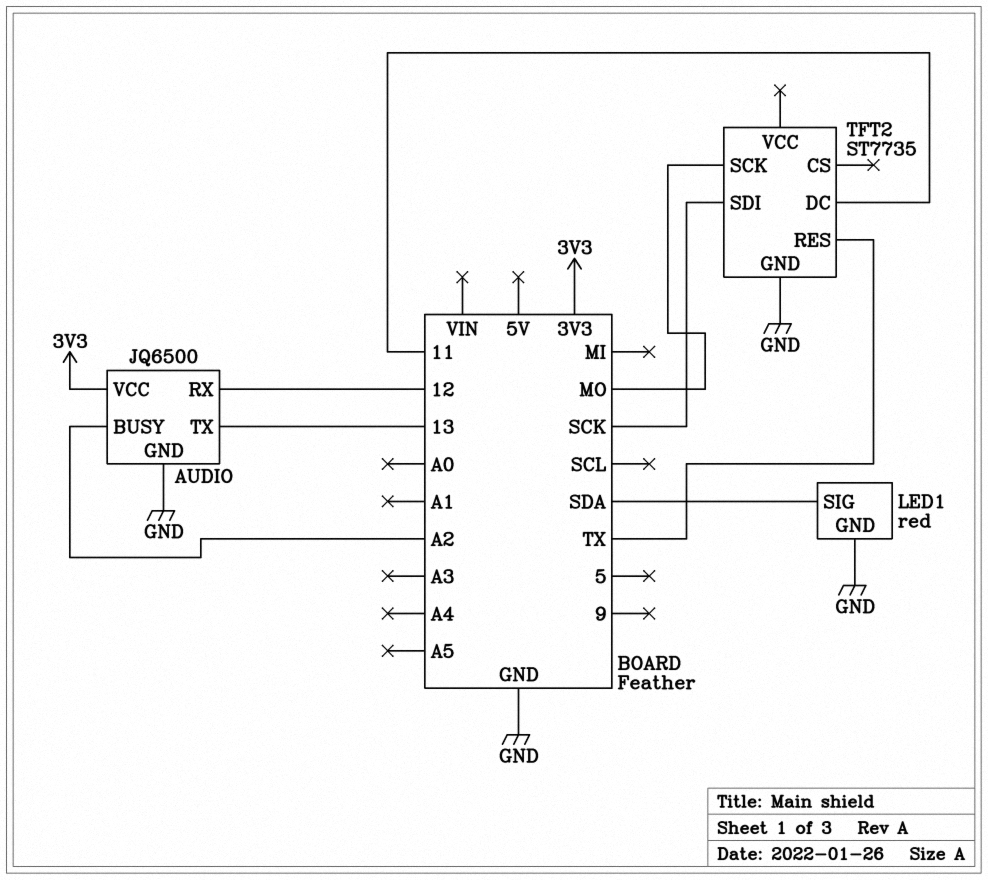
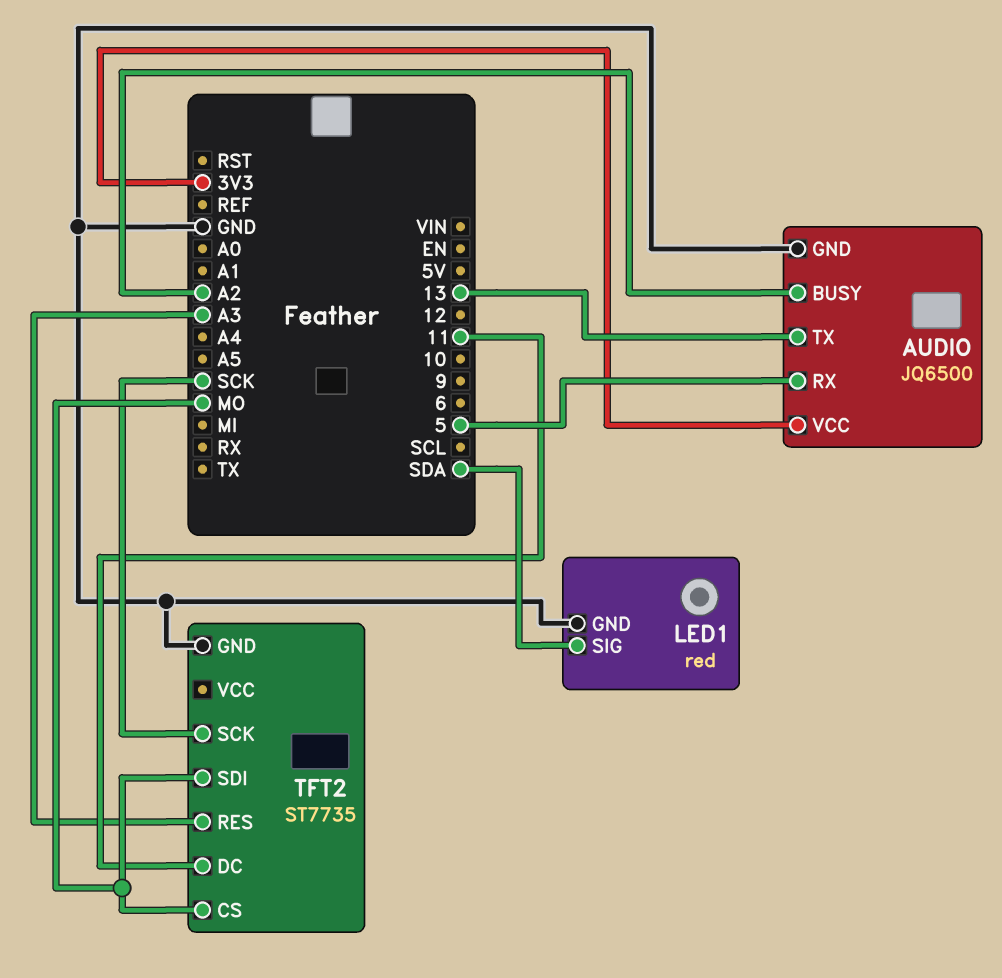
AUDIO pin RX: 12 -> 5
TFT2 pin CS: none -> MO
TFT2 pin RES: TX -> A3
TFT2 pin SCK: MO -> SCK
TFT2 pin SDI: SCK -> MO

